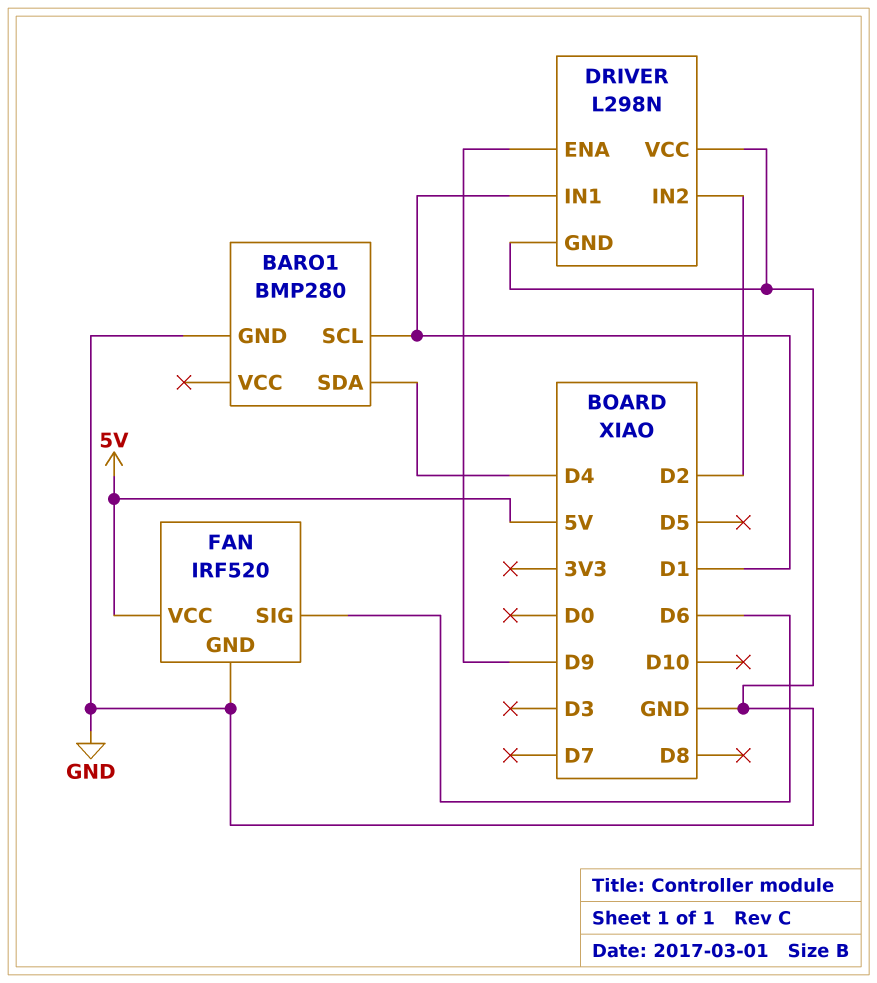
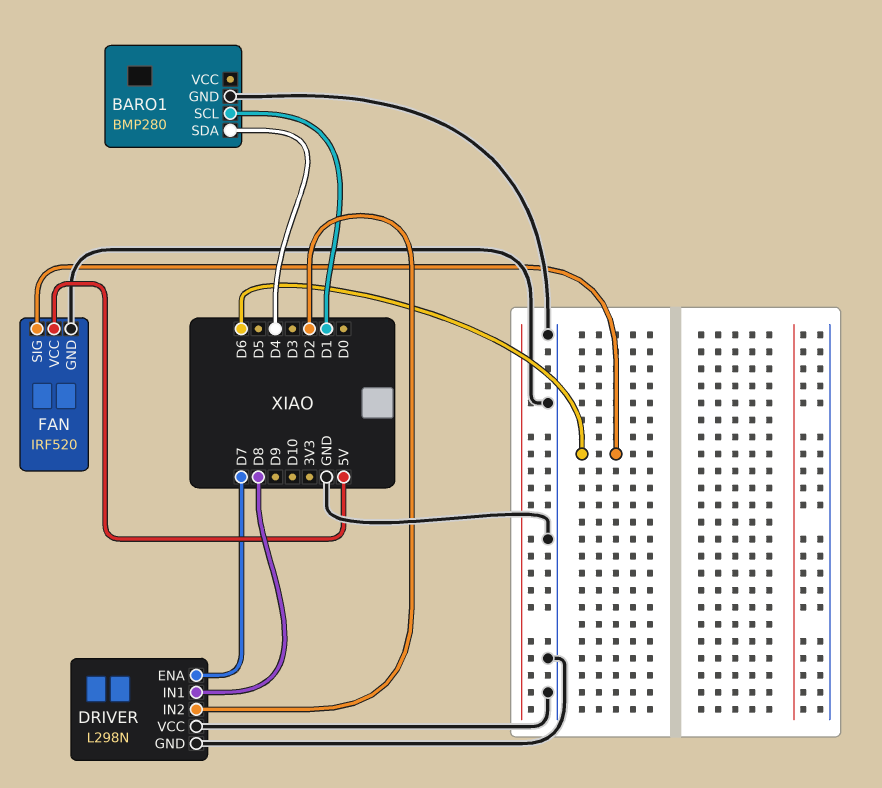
DRIVER pin ENA: D9 -> D7
DRIVER pin IN1: D1 -> D8

